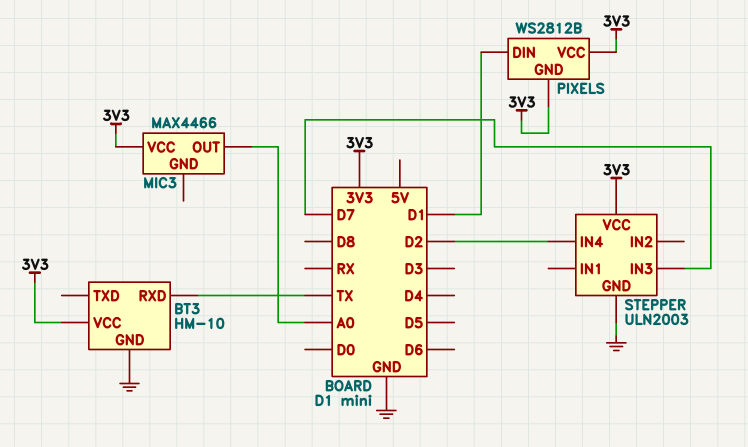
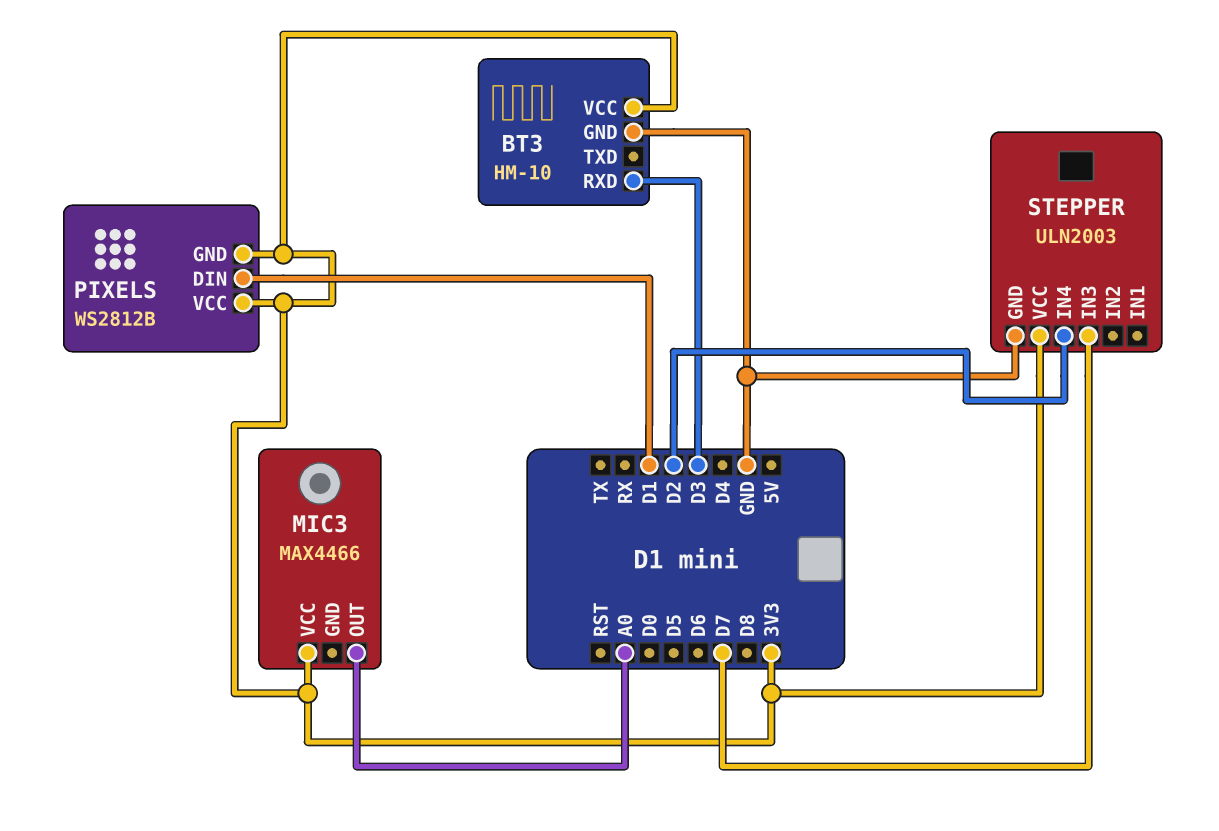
BT3 pin RXD: TX -> D3

